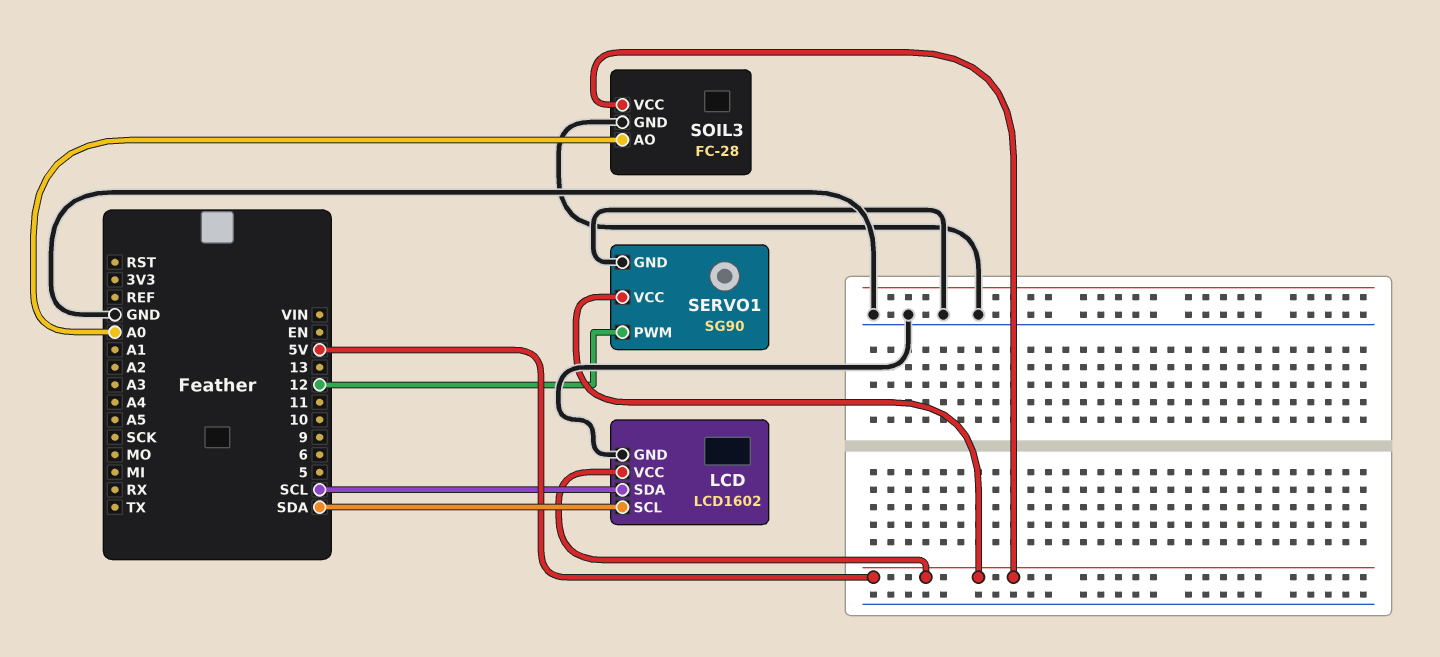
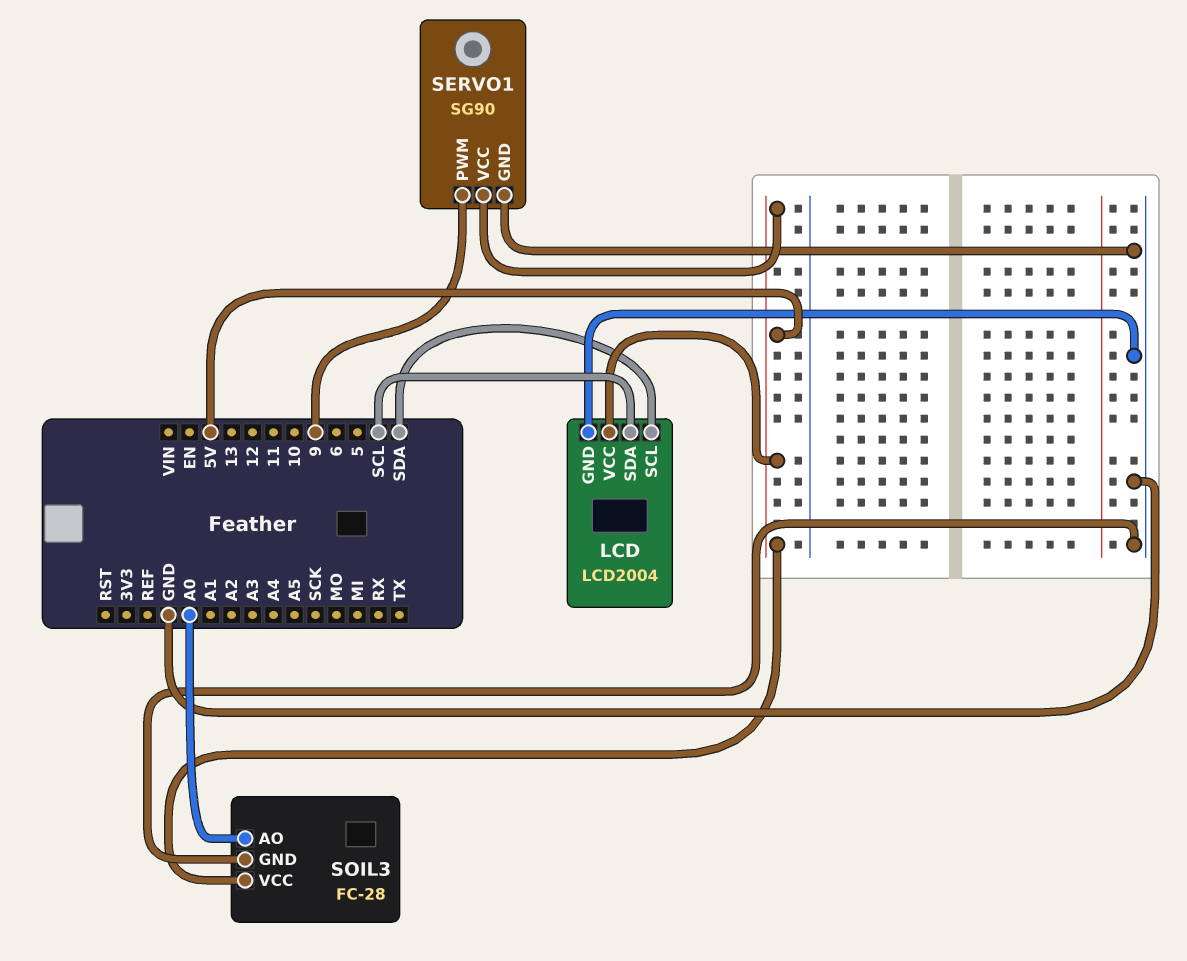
LCD: LCD1602 -> LCD2004
SERVO1 pin PWM: 12 -> 9

